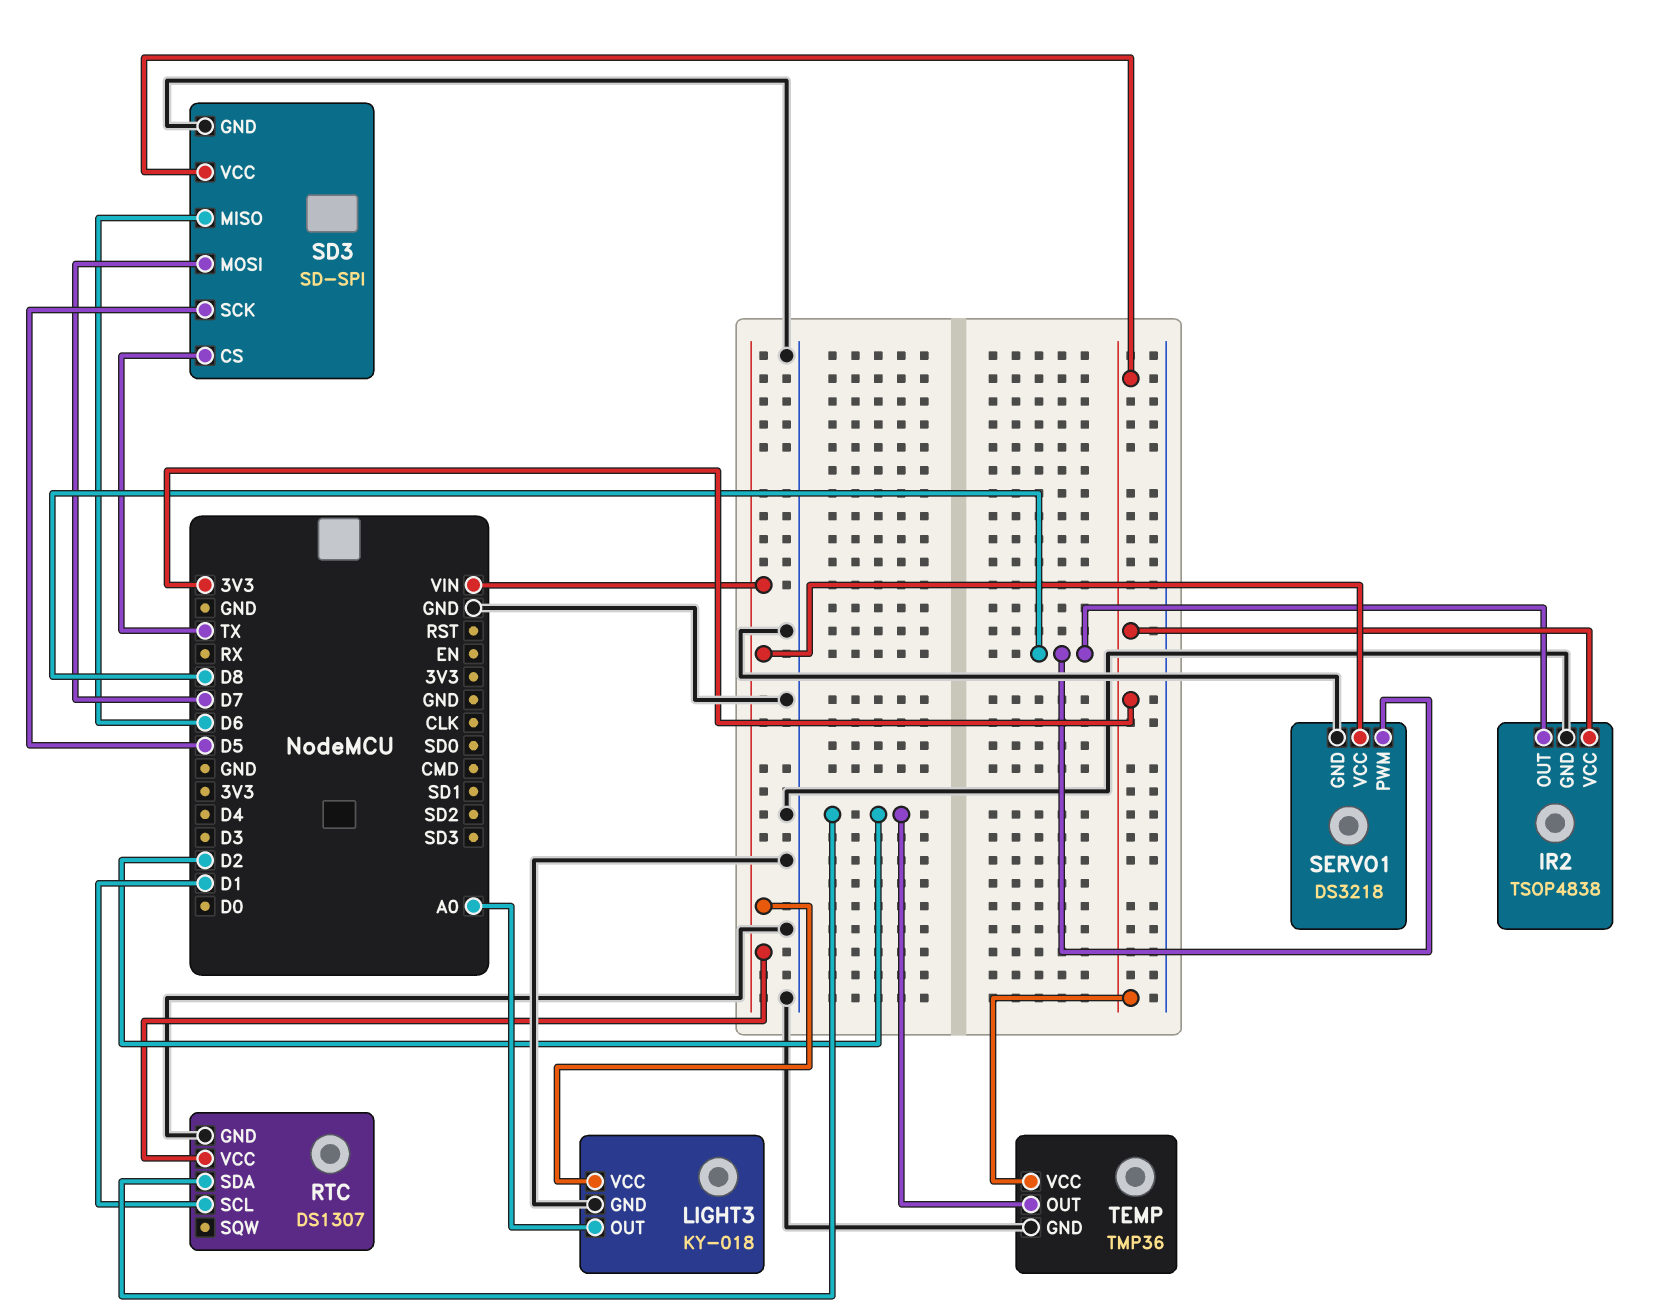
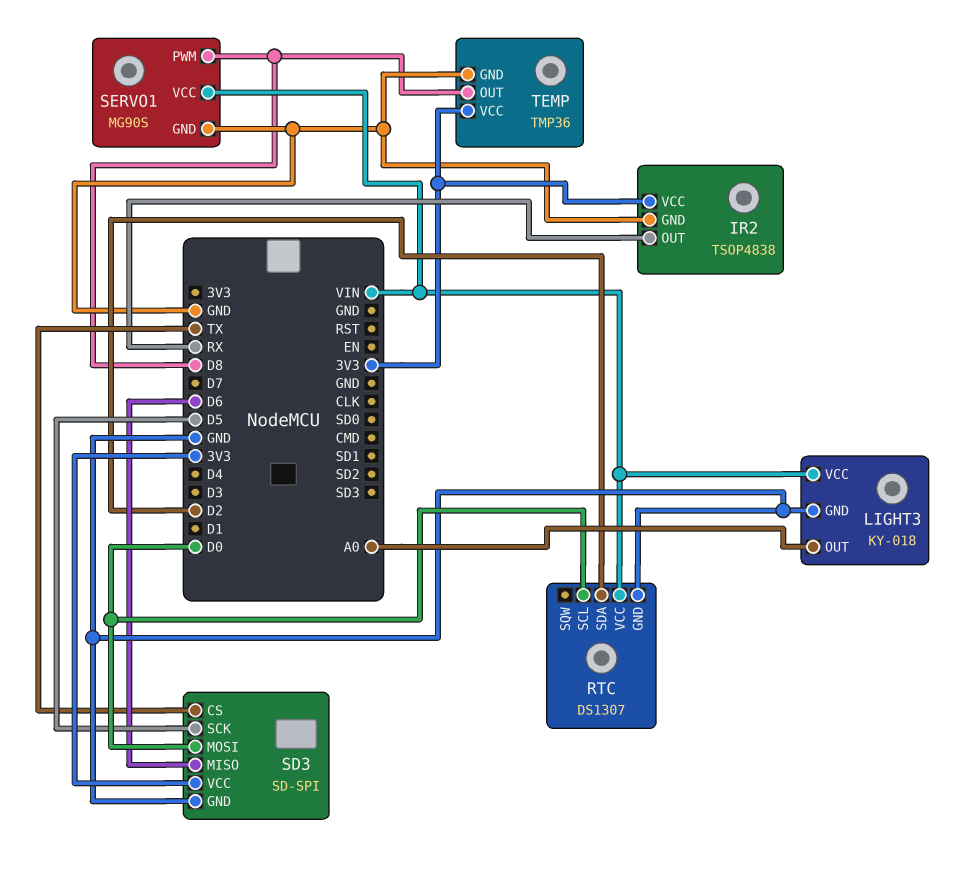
IR2 pin OUT: D8 -> RX
RTC pin SCL: D1 -> D0
SD3 pin MOSI: D7 -> D0
SERVO1: DS3218 -> MG90S
TEMP pin OUT: D2 -> D8

